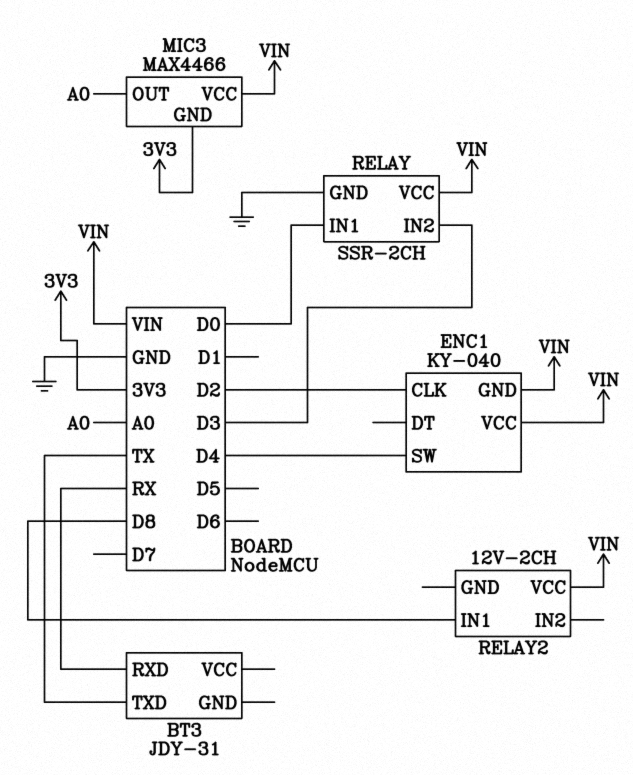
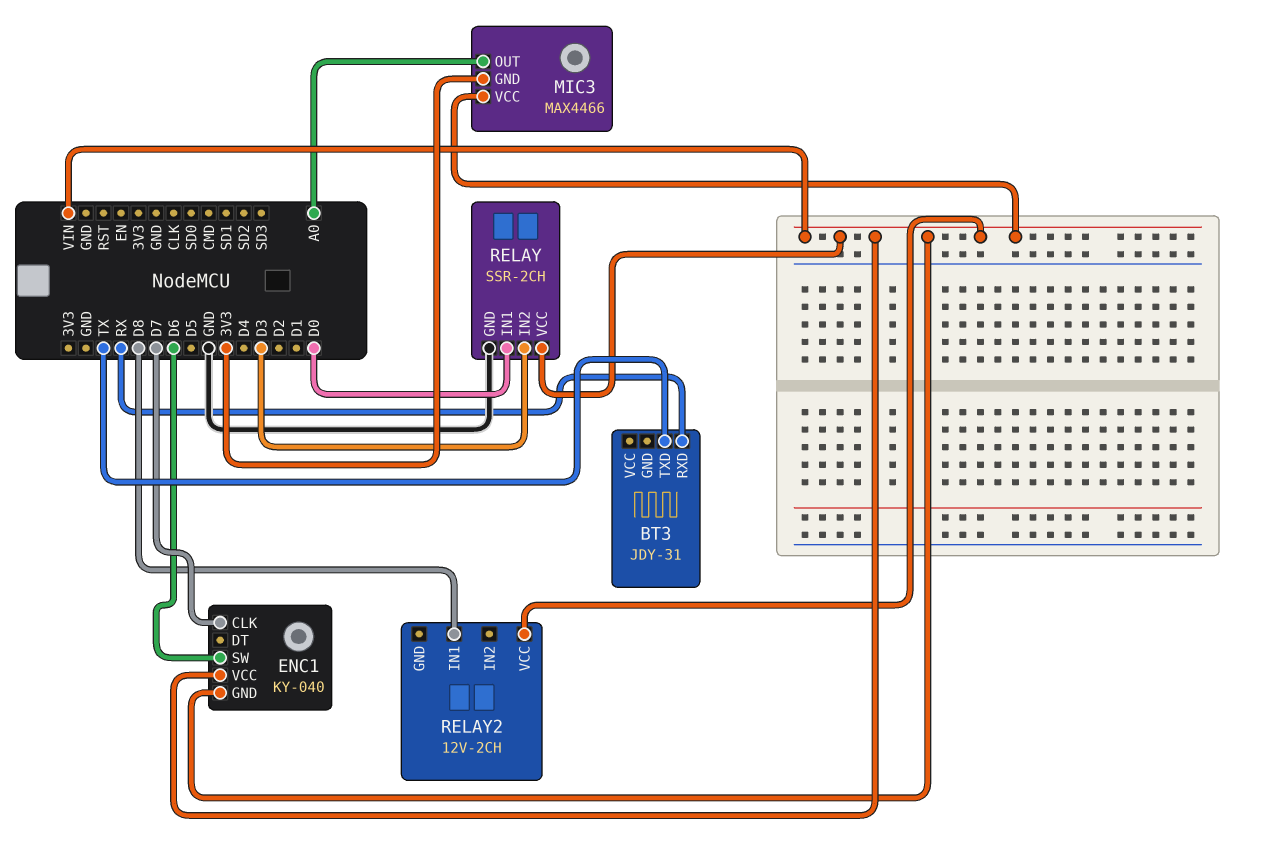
ENC1 pin CLK: D2 -> D7
ENC1 pin SW: D4 -> D6

